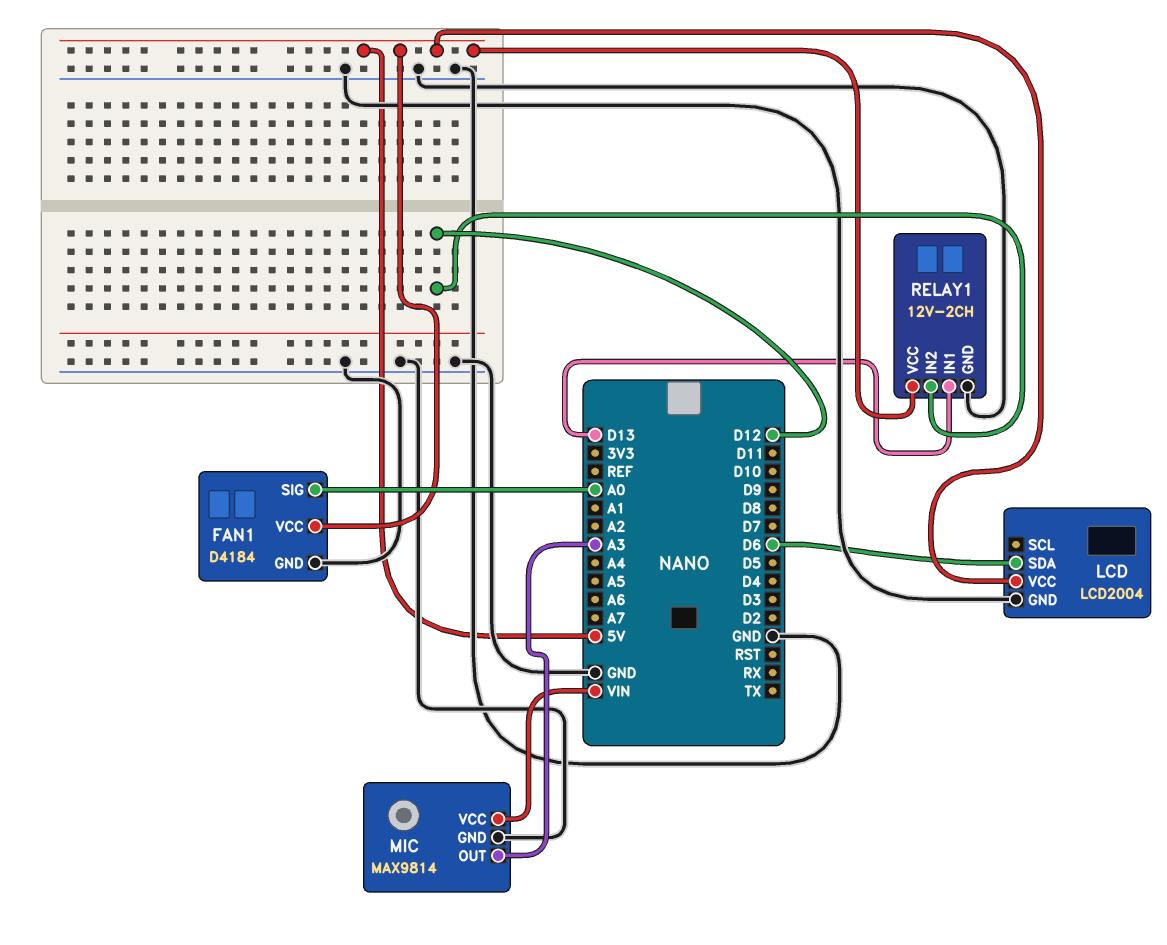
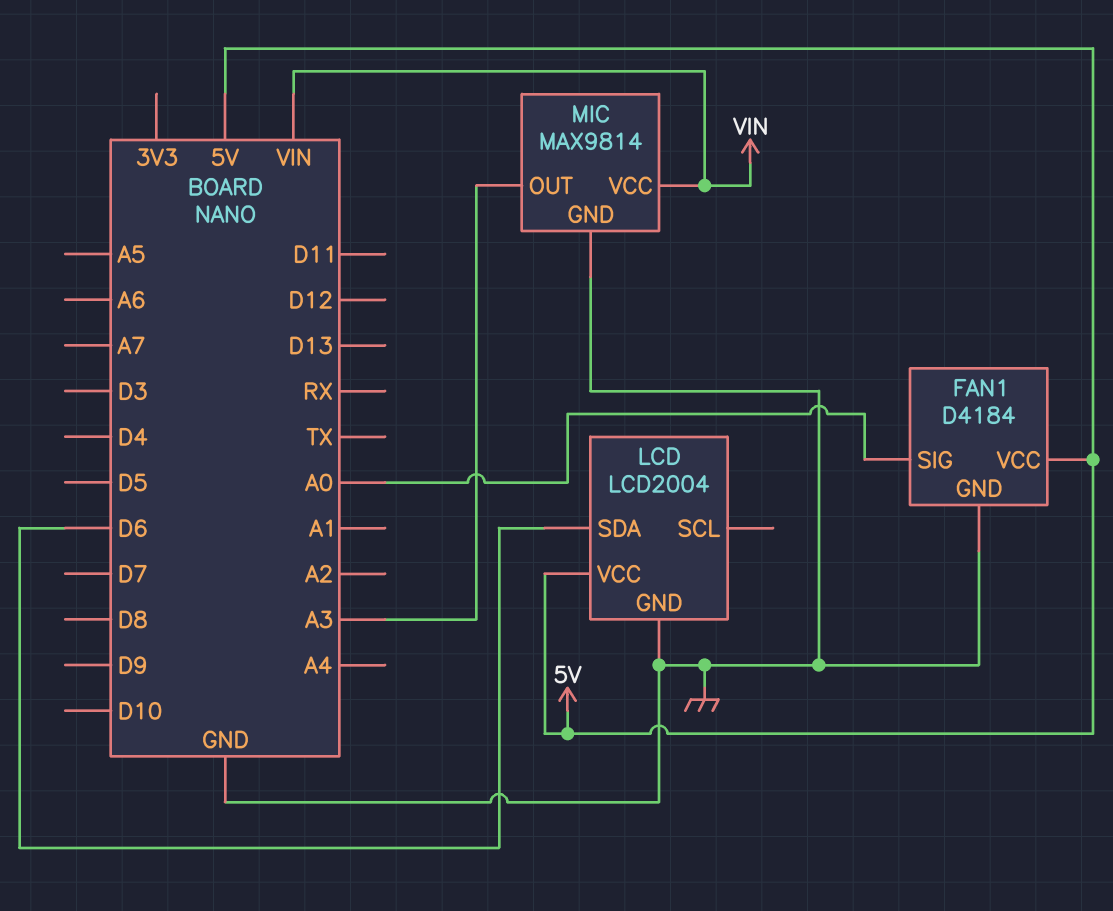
RELAY1: 12V-2CH -> none
RELAY1 pin GND: GND -> none
RELAY1 pin IN1: D13 -> none
RELAY1 pin IN2: D12 -> none
RELAY1 pin VCC: 5V -> none

